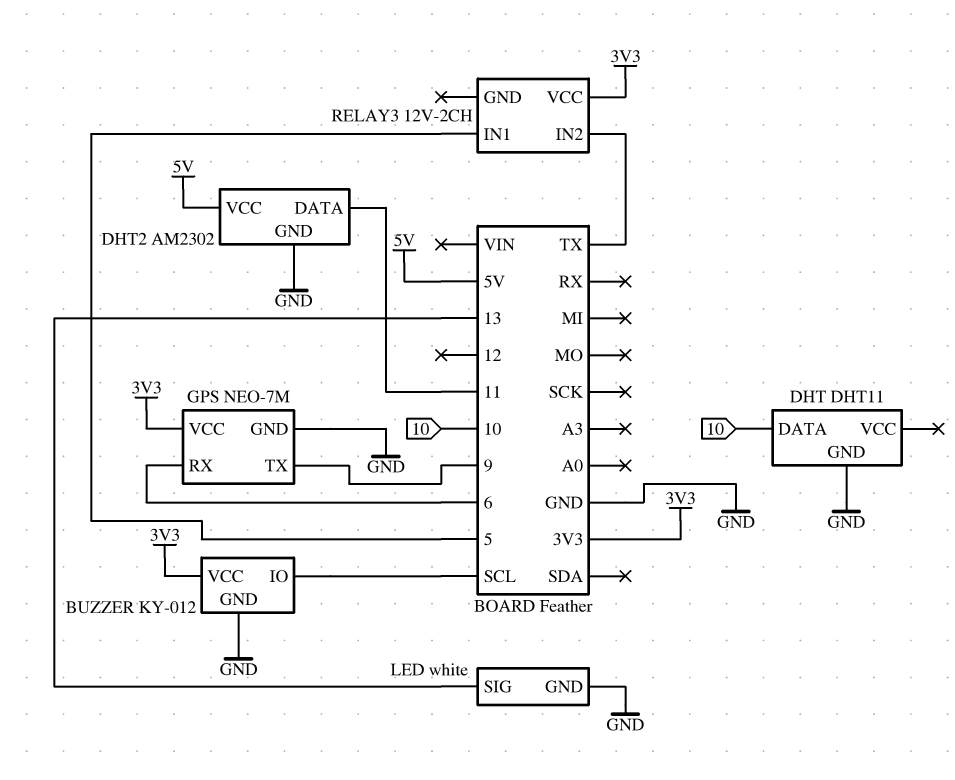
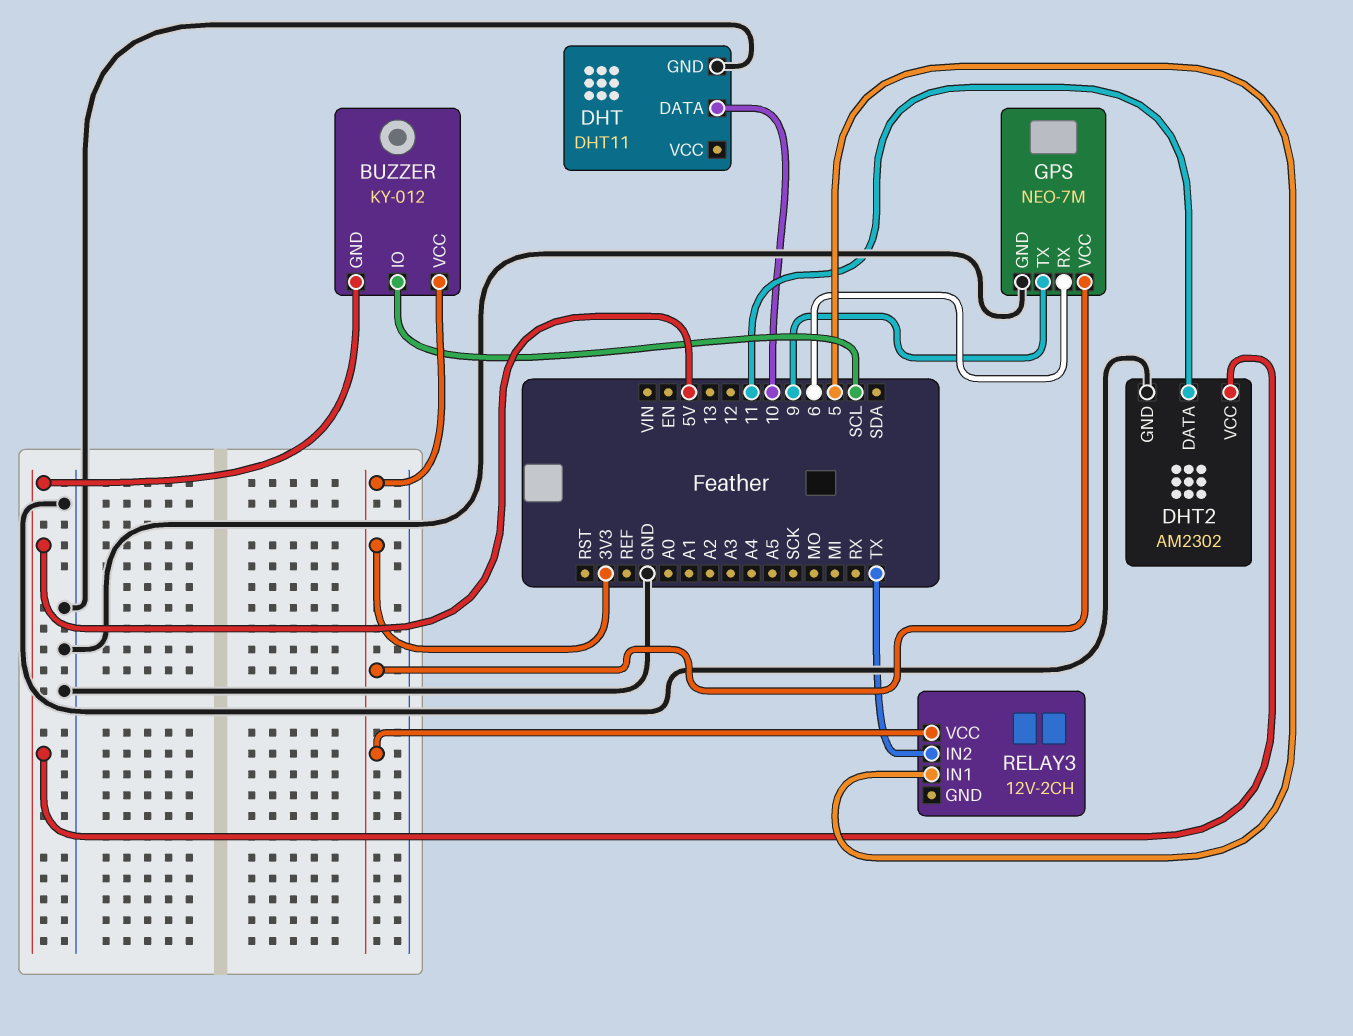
BUZZER pin GND: GND -> 5V
LED: white -> none
LED pin GND: GND -> none
LED pin SIG: 13 -> none

